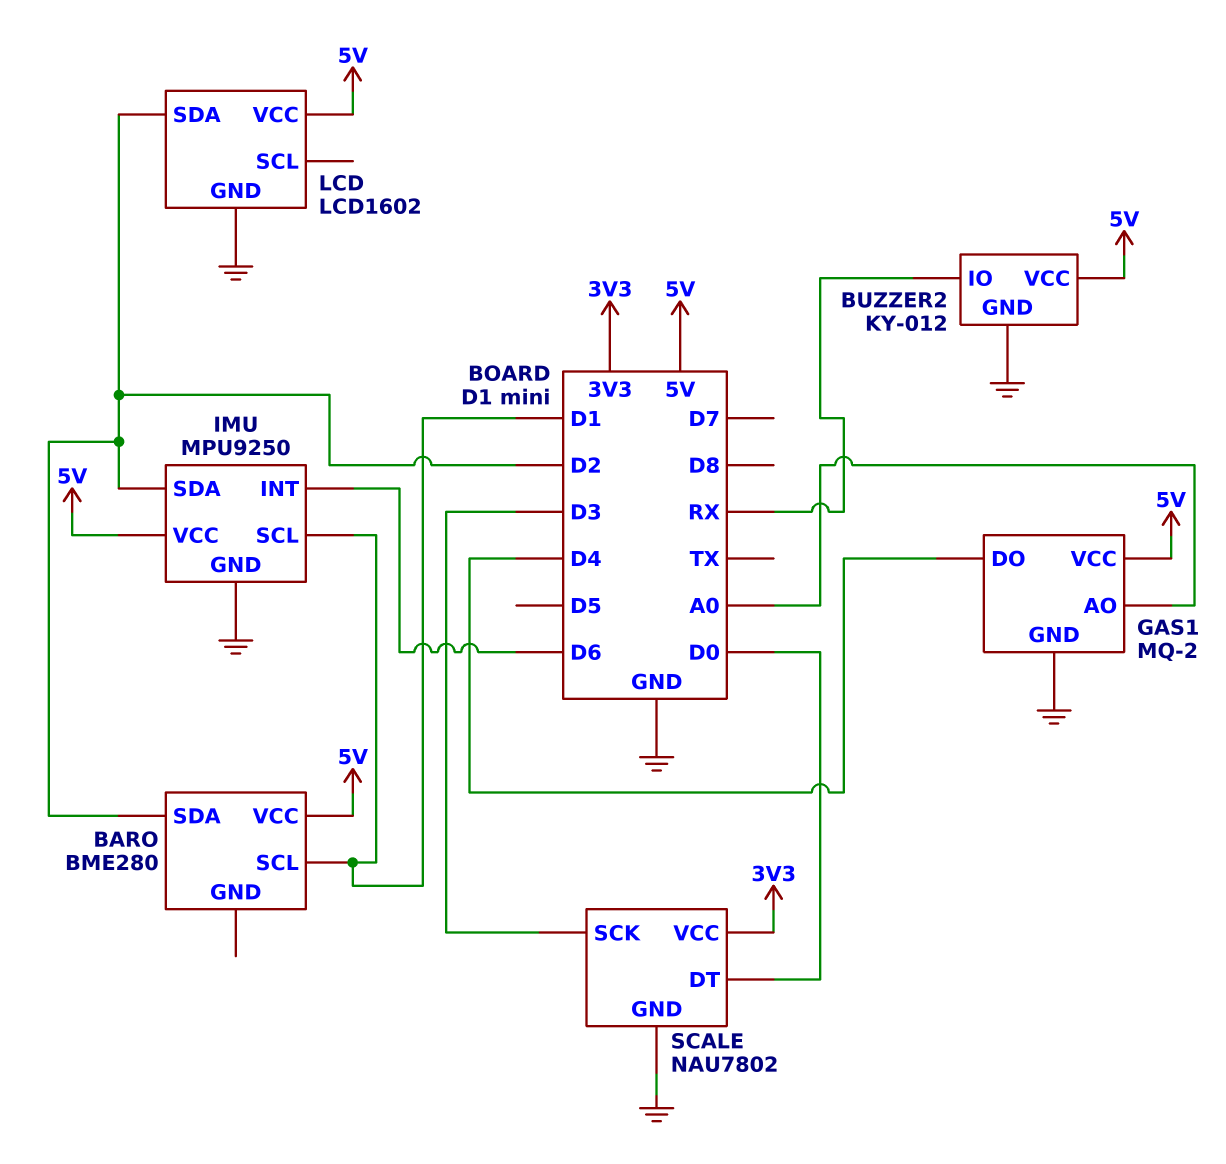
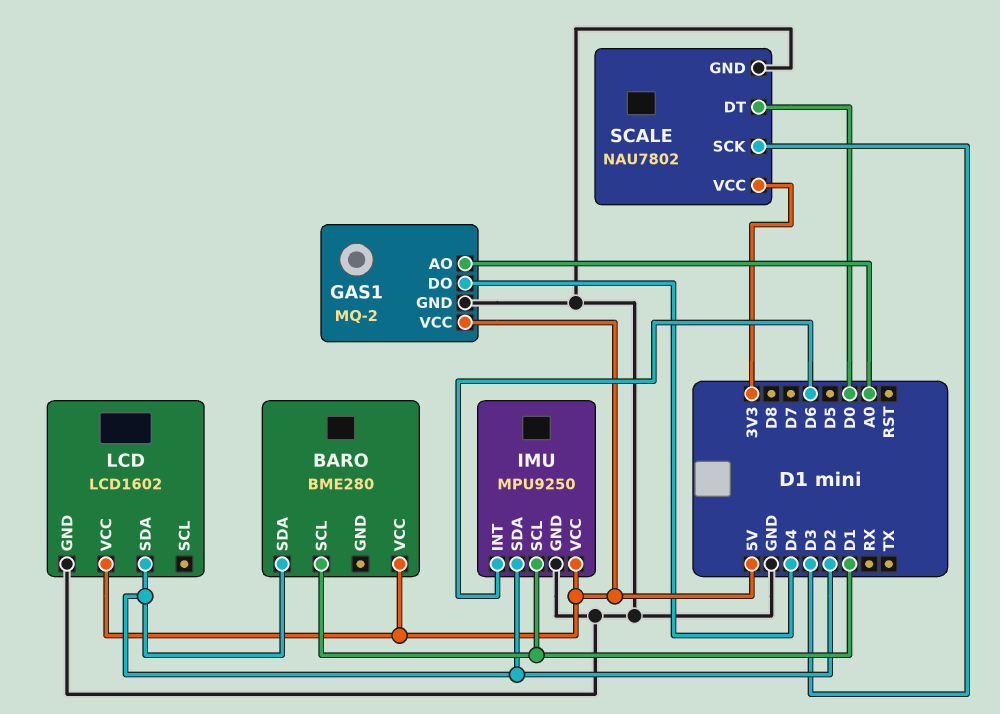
BUZZER2: KY-012 -> none
BUZZER2 pin GND: GND -> none
BUZZER2 pin IO: RX -> none
BUZZER2 pin VCC: 5V -> none

